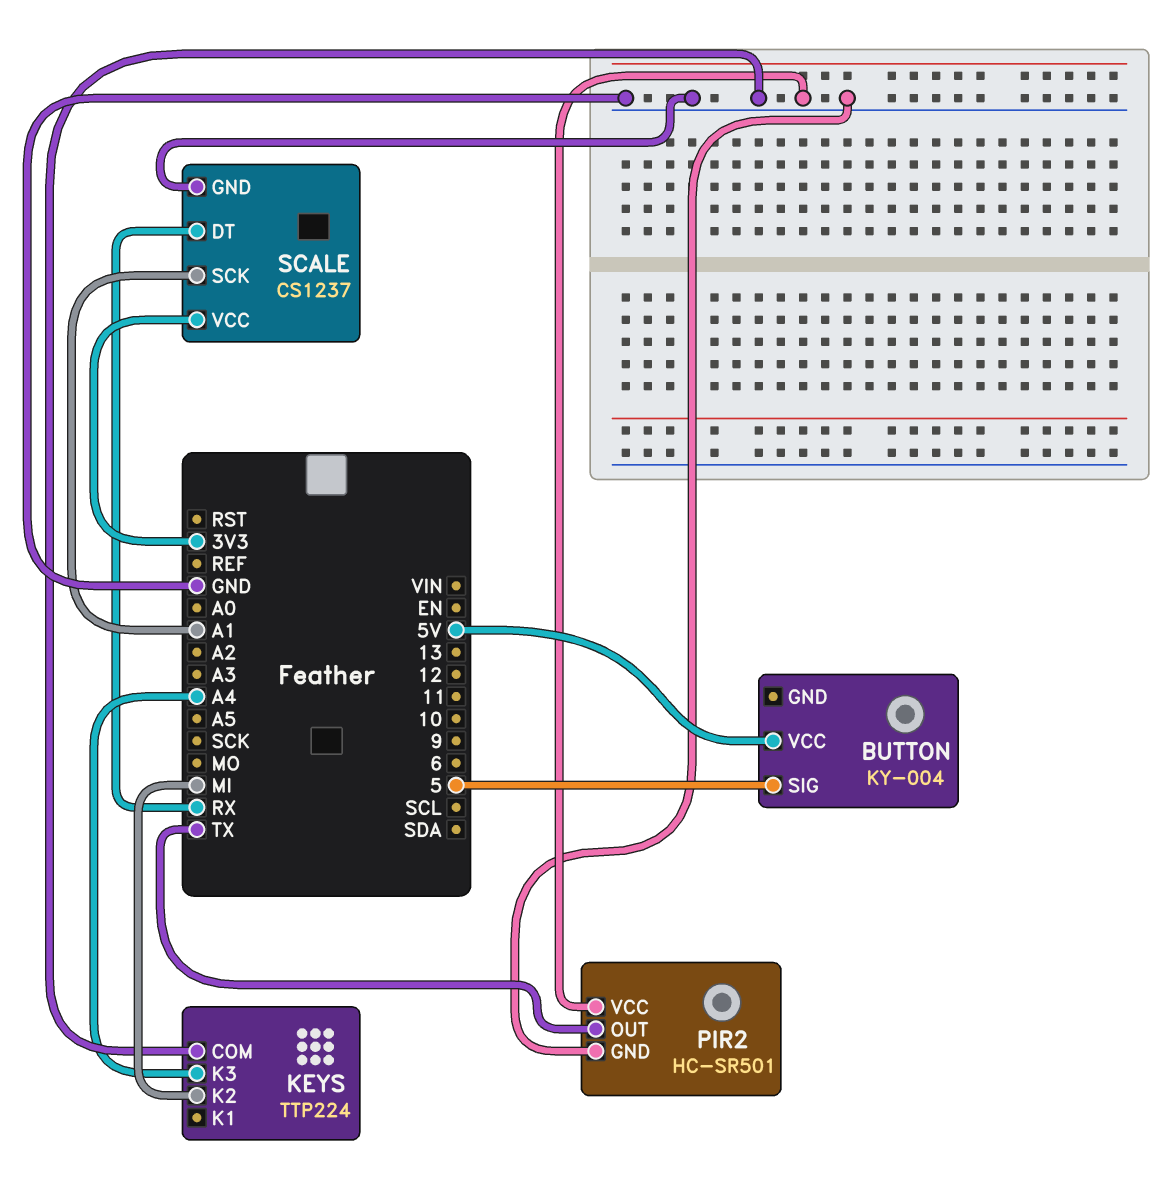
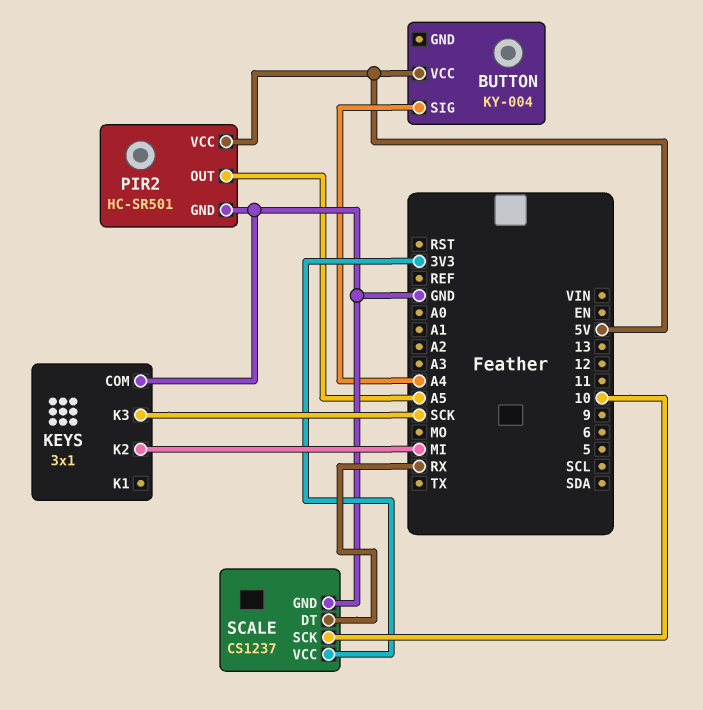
BUTTON pin SIG: 5 -> A4
KEYS: TTP224 -> 3x1
KEYS pin K3: A4 -> SCK
PIR2 pin OUT: TX -> A5
PIR2 pin VCC: GND -> 5V
SCALE pin SCK: A1 -> 10

